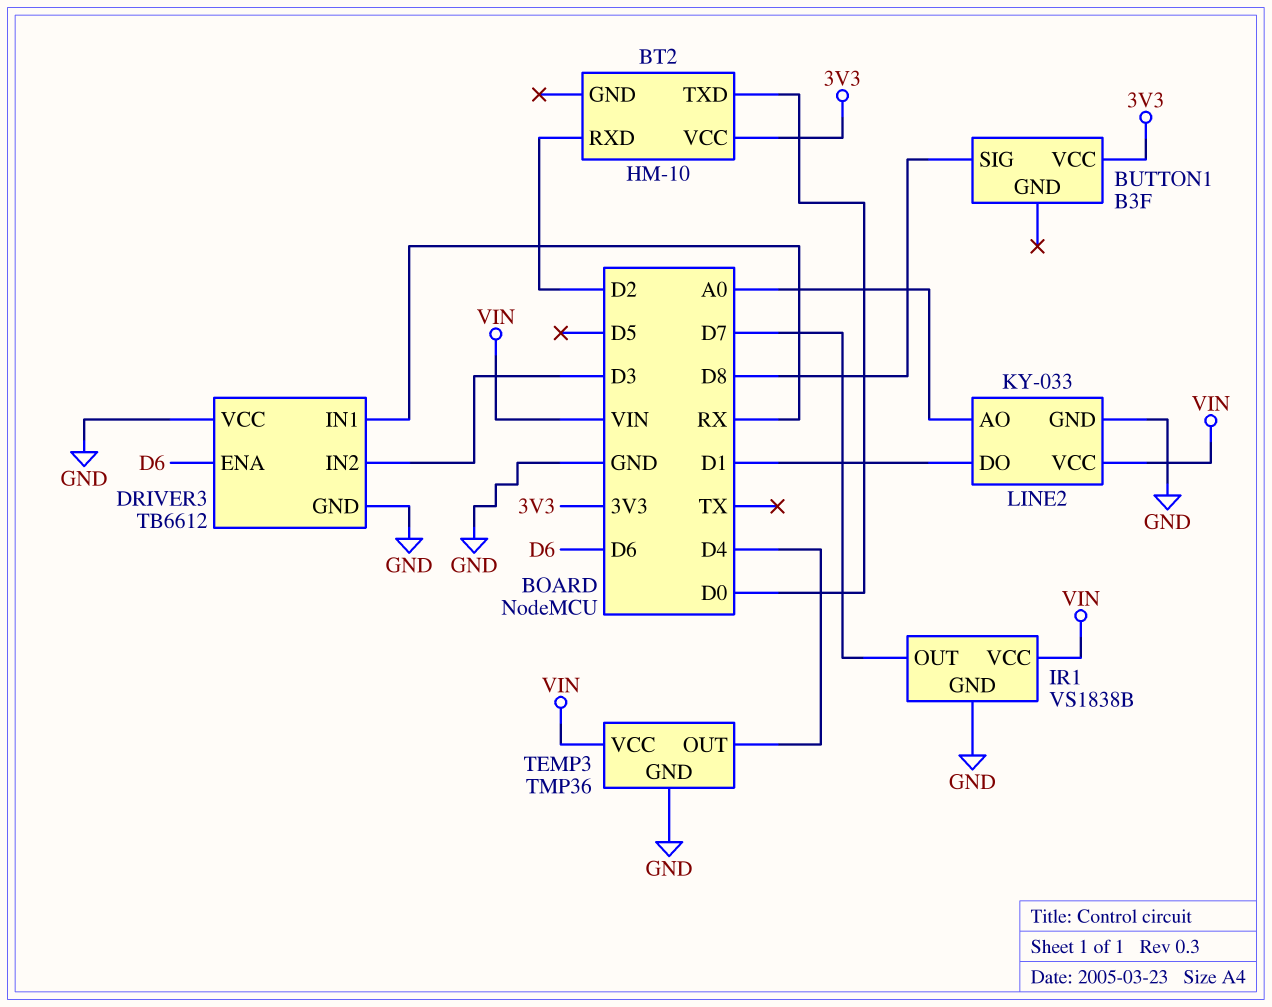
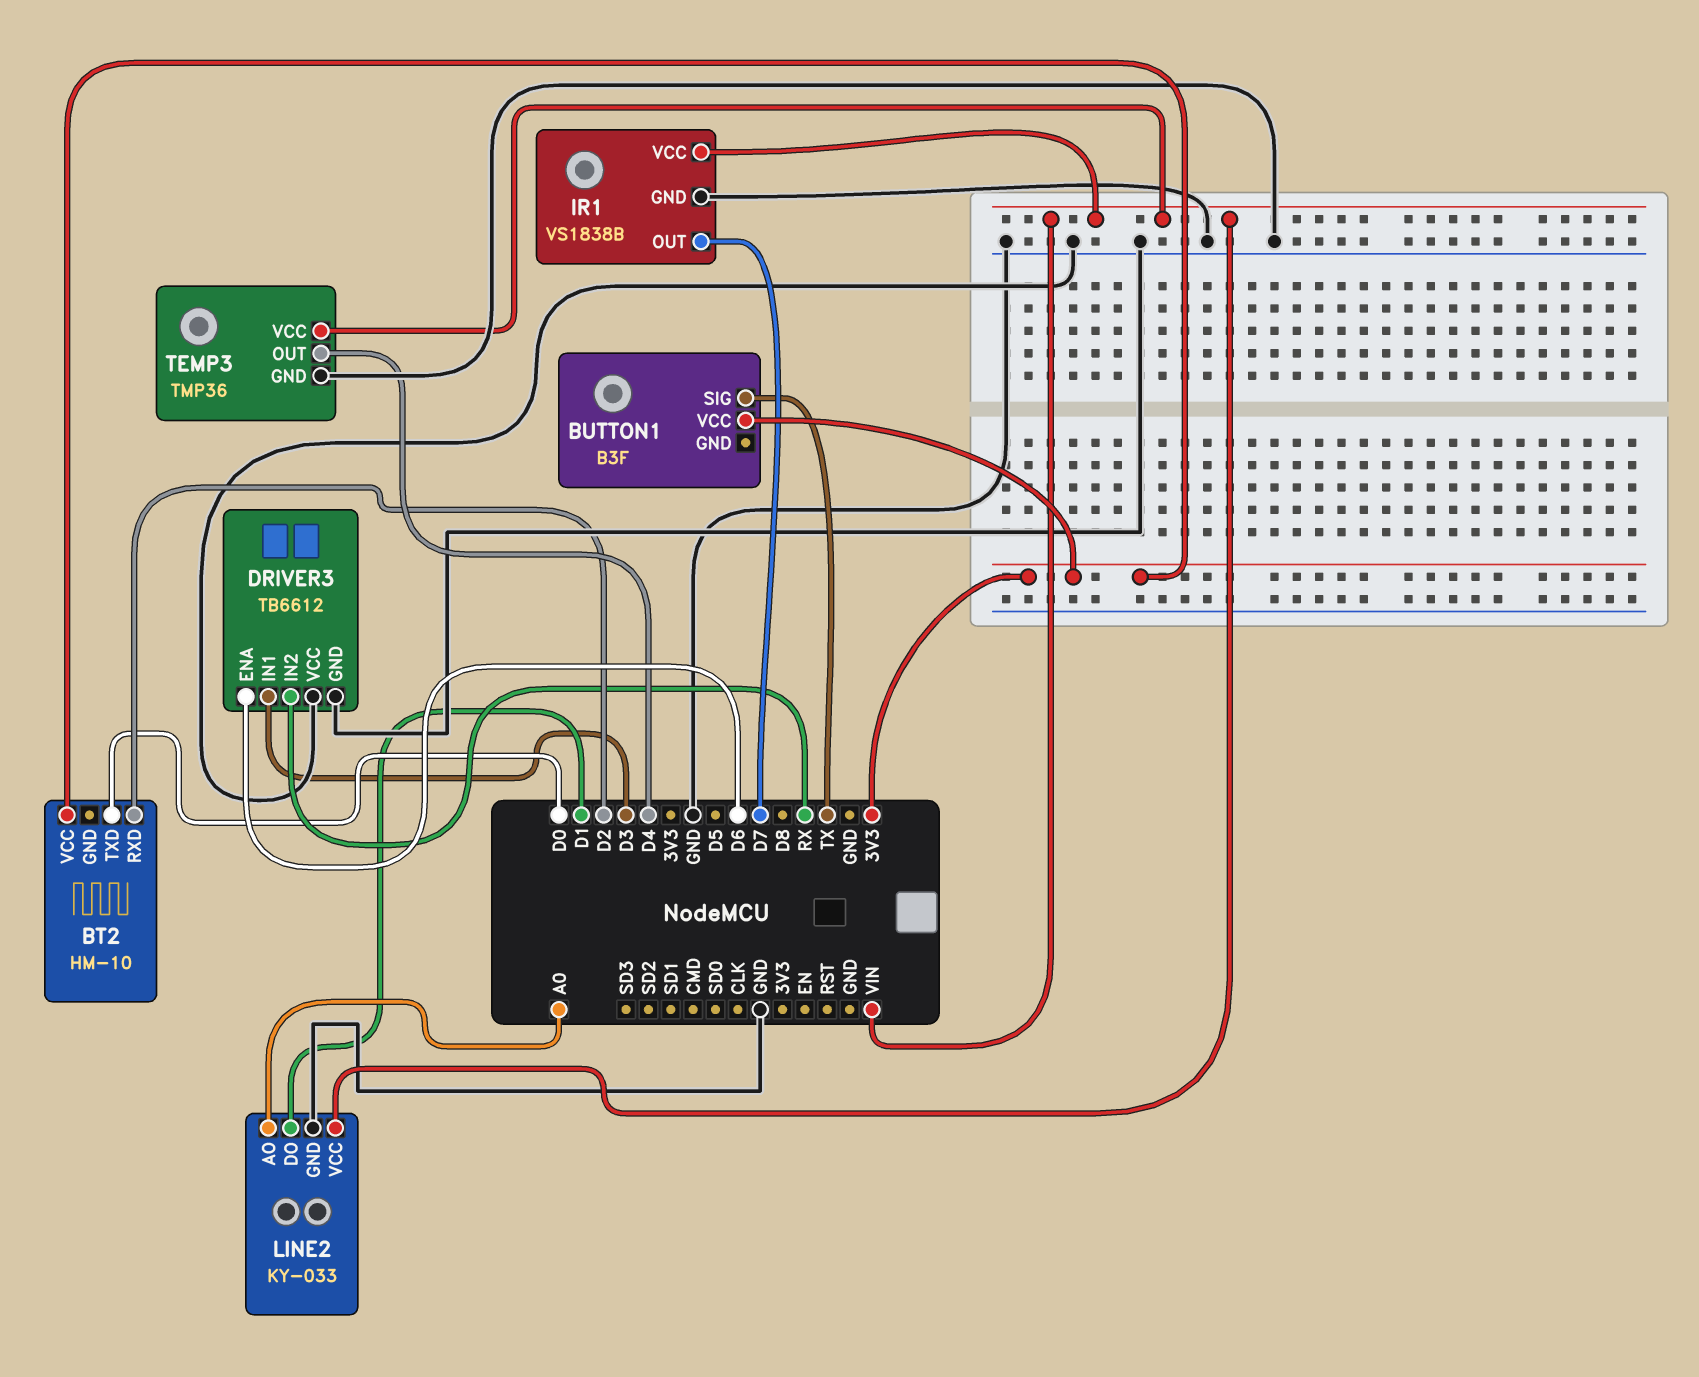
BUTTON1 pin SIG: D8 -> TX
DRIVER3 pin IN1: RX -> D3
DRIVER3 pin IN2: D3 -> RX

